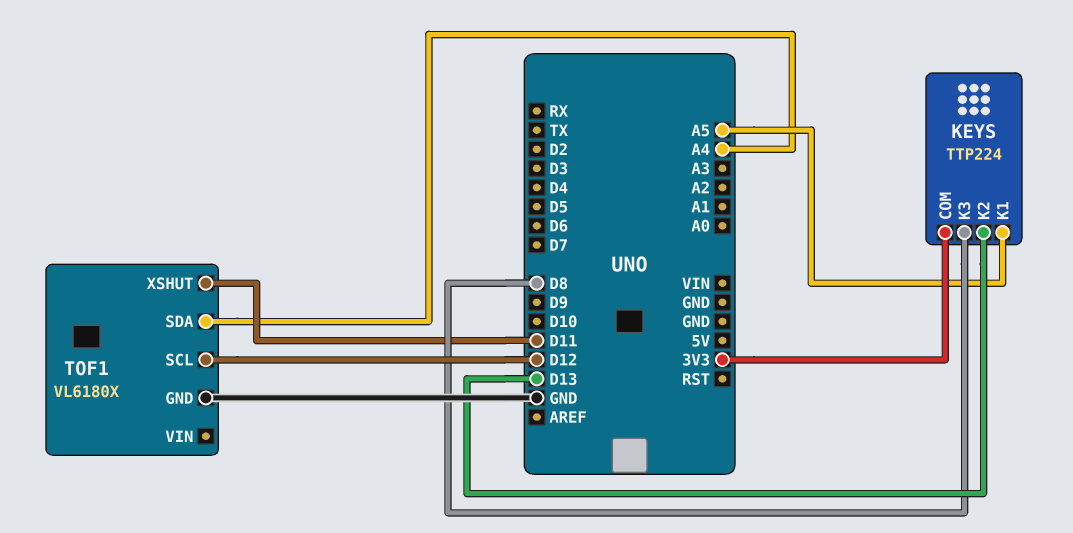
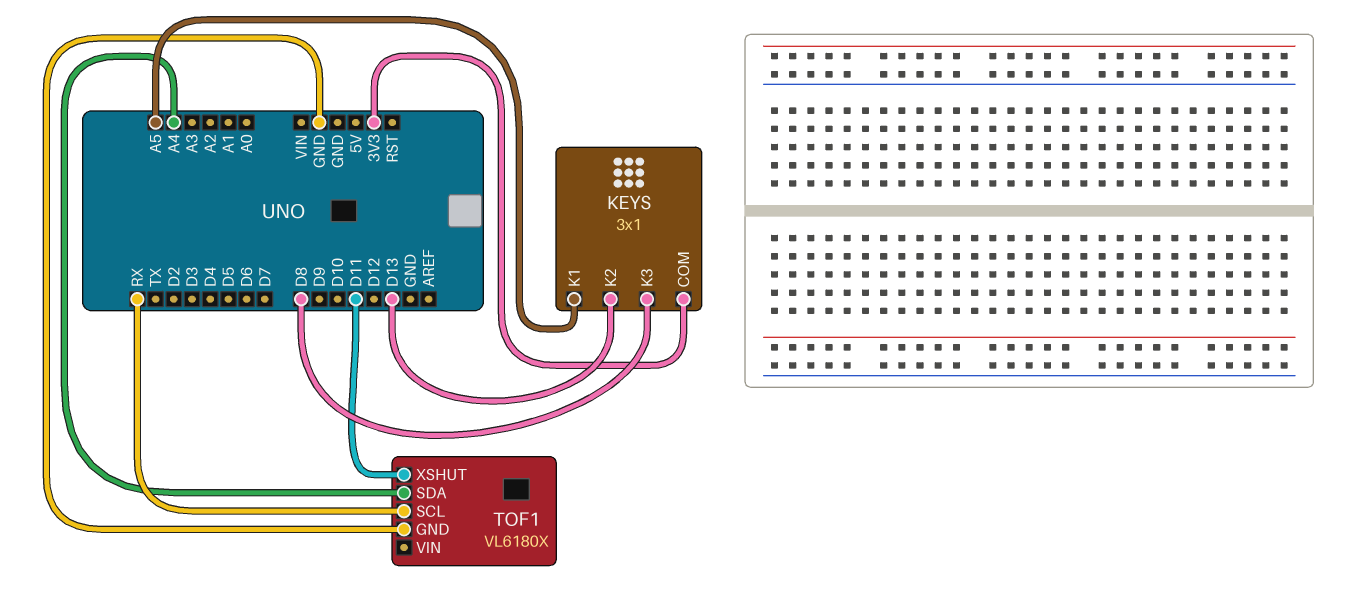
KEYS: TTP224 -> 3x1
TOF1 pin SCL: D12 -> RX

